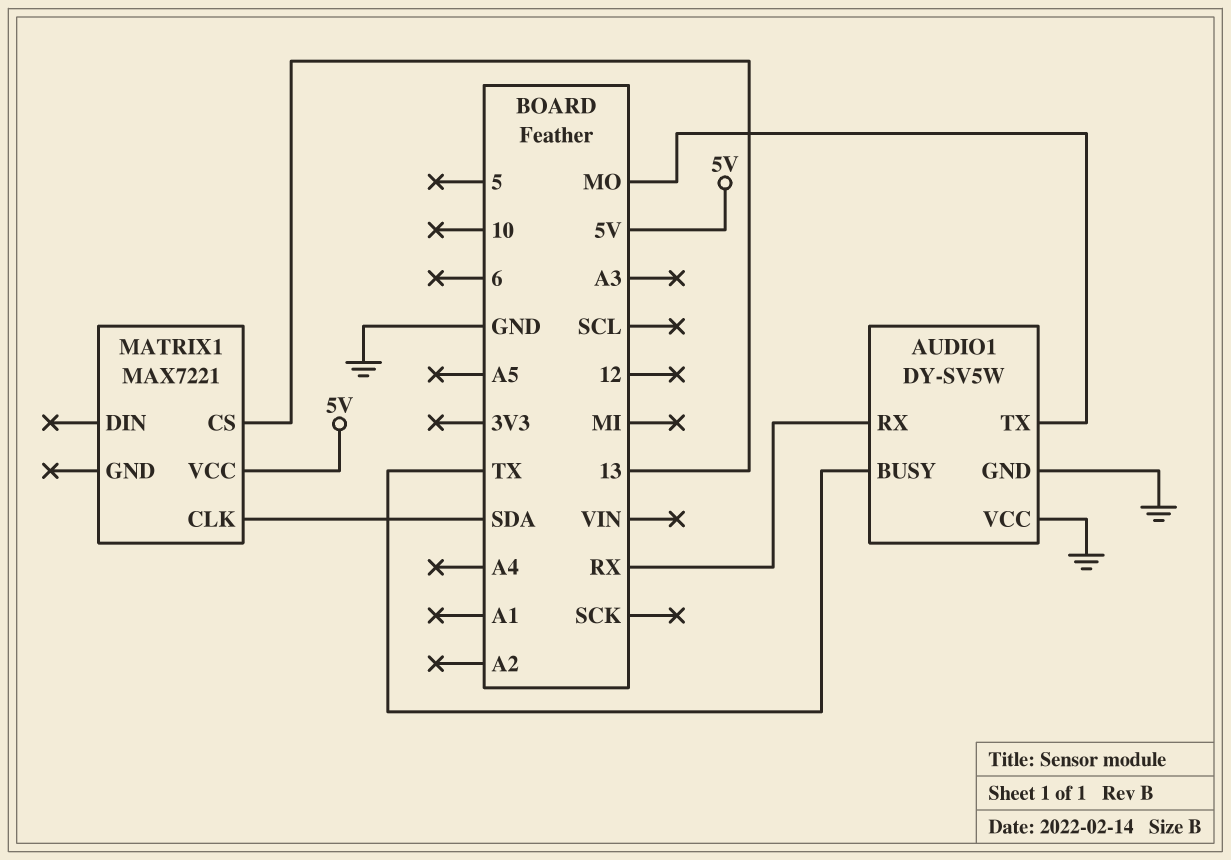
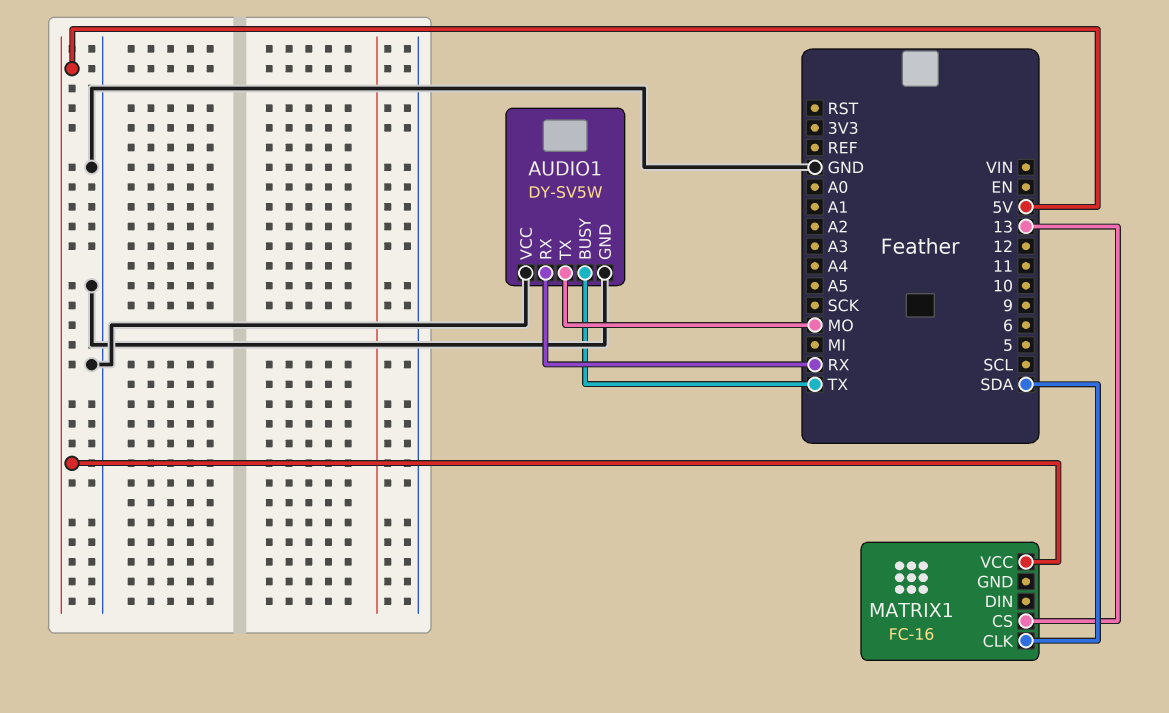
MATRIX1: MAX7221 -> FC-16

